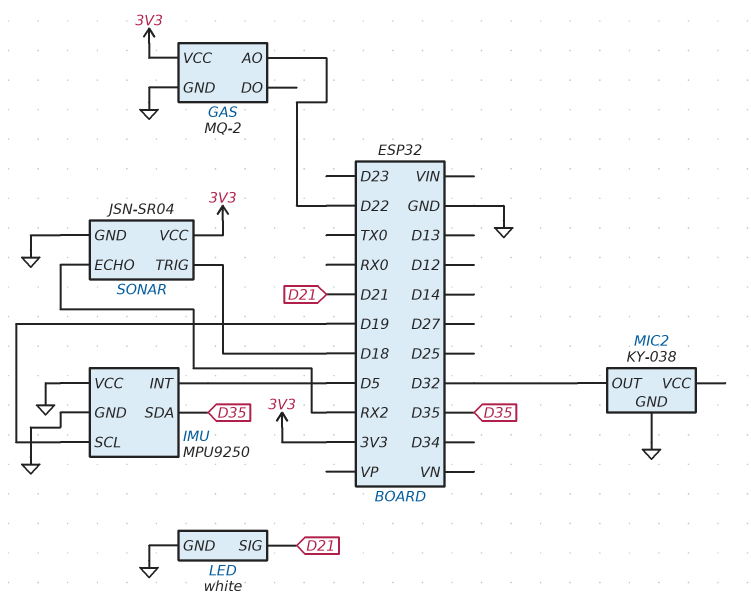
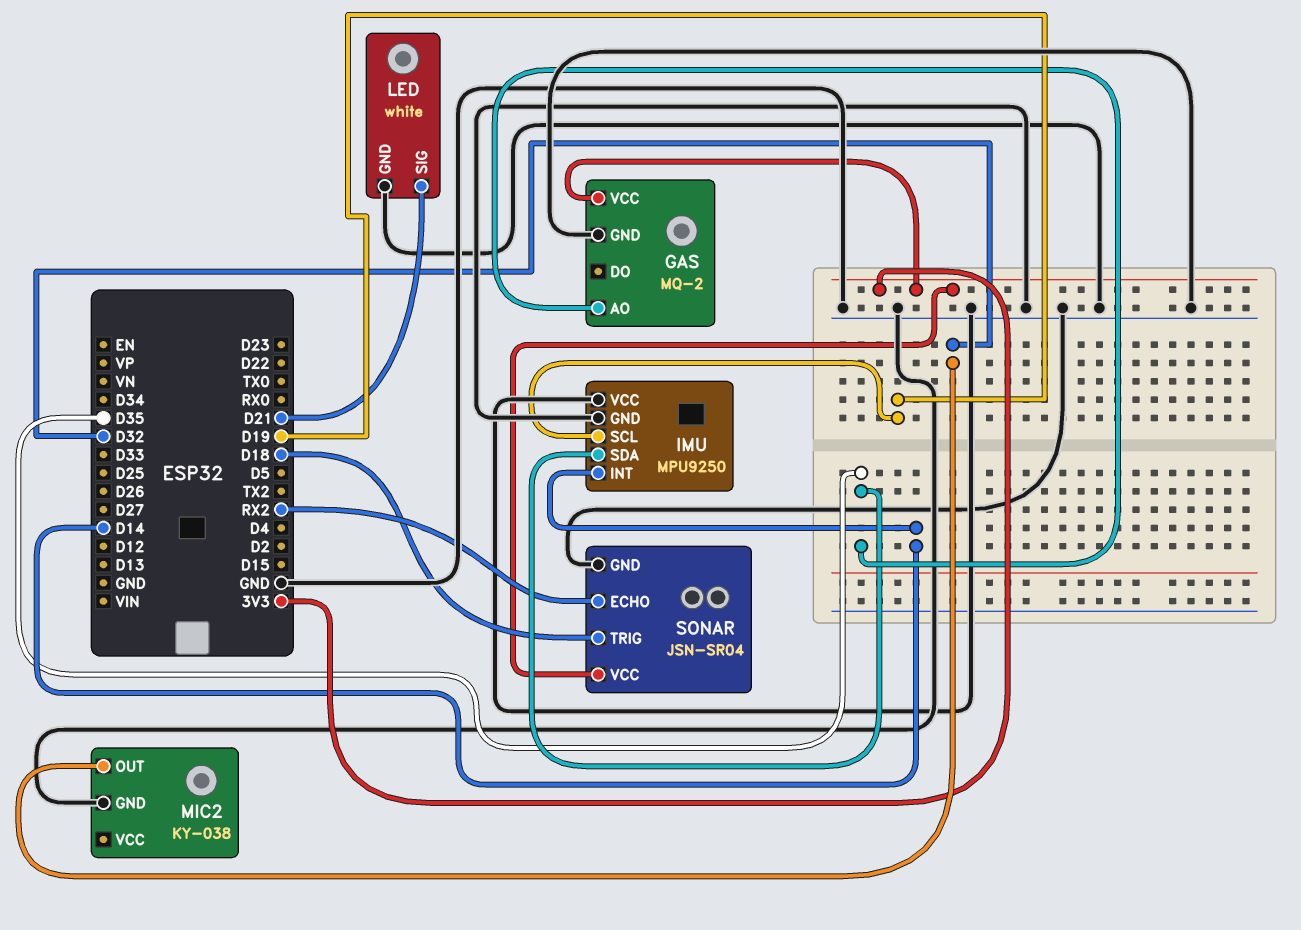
GAS pin AO: D22 -> D35
IMU pin INT: D5 -> D14

